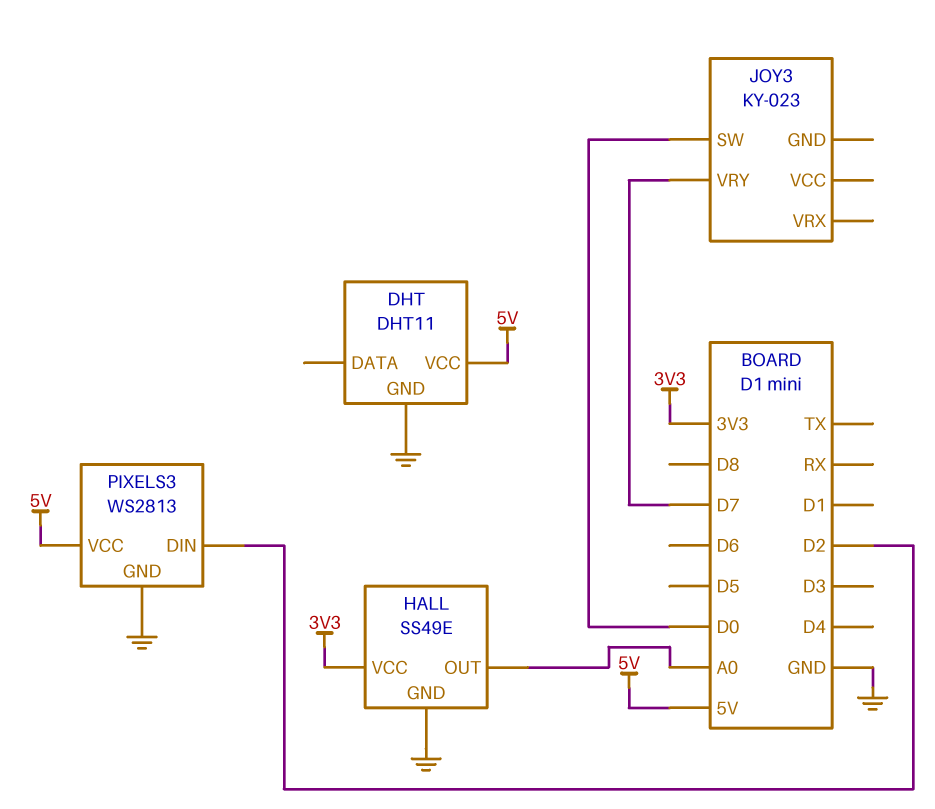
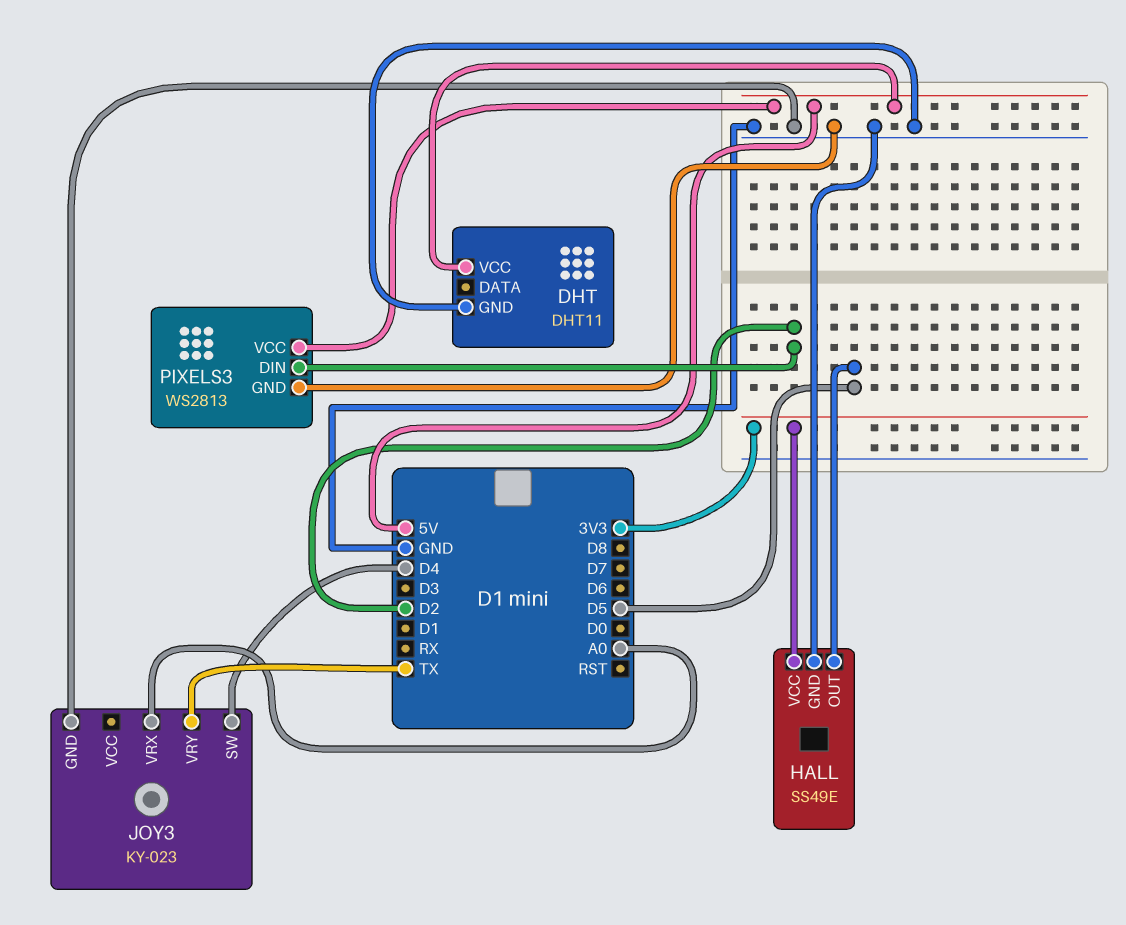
HALL pin OUT: A0 -> D5
JOY3 pin GND: none -> GND
JOY3 pin SW: D0 -> D4
JOY3 pin VRX: none -> A0
JOY3 pin VRY: D7 -> TX

